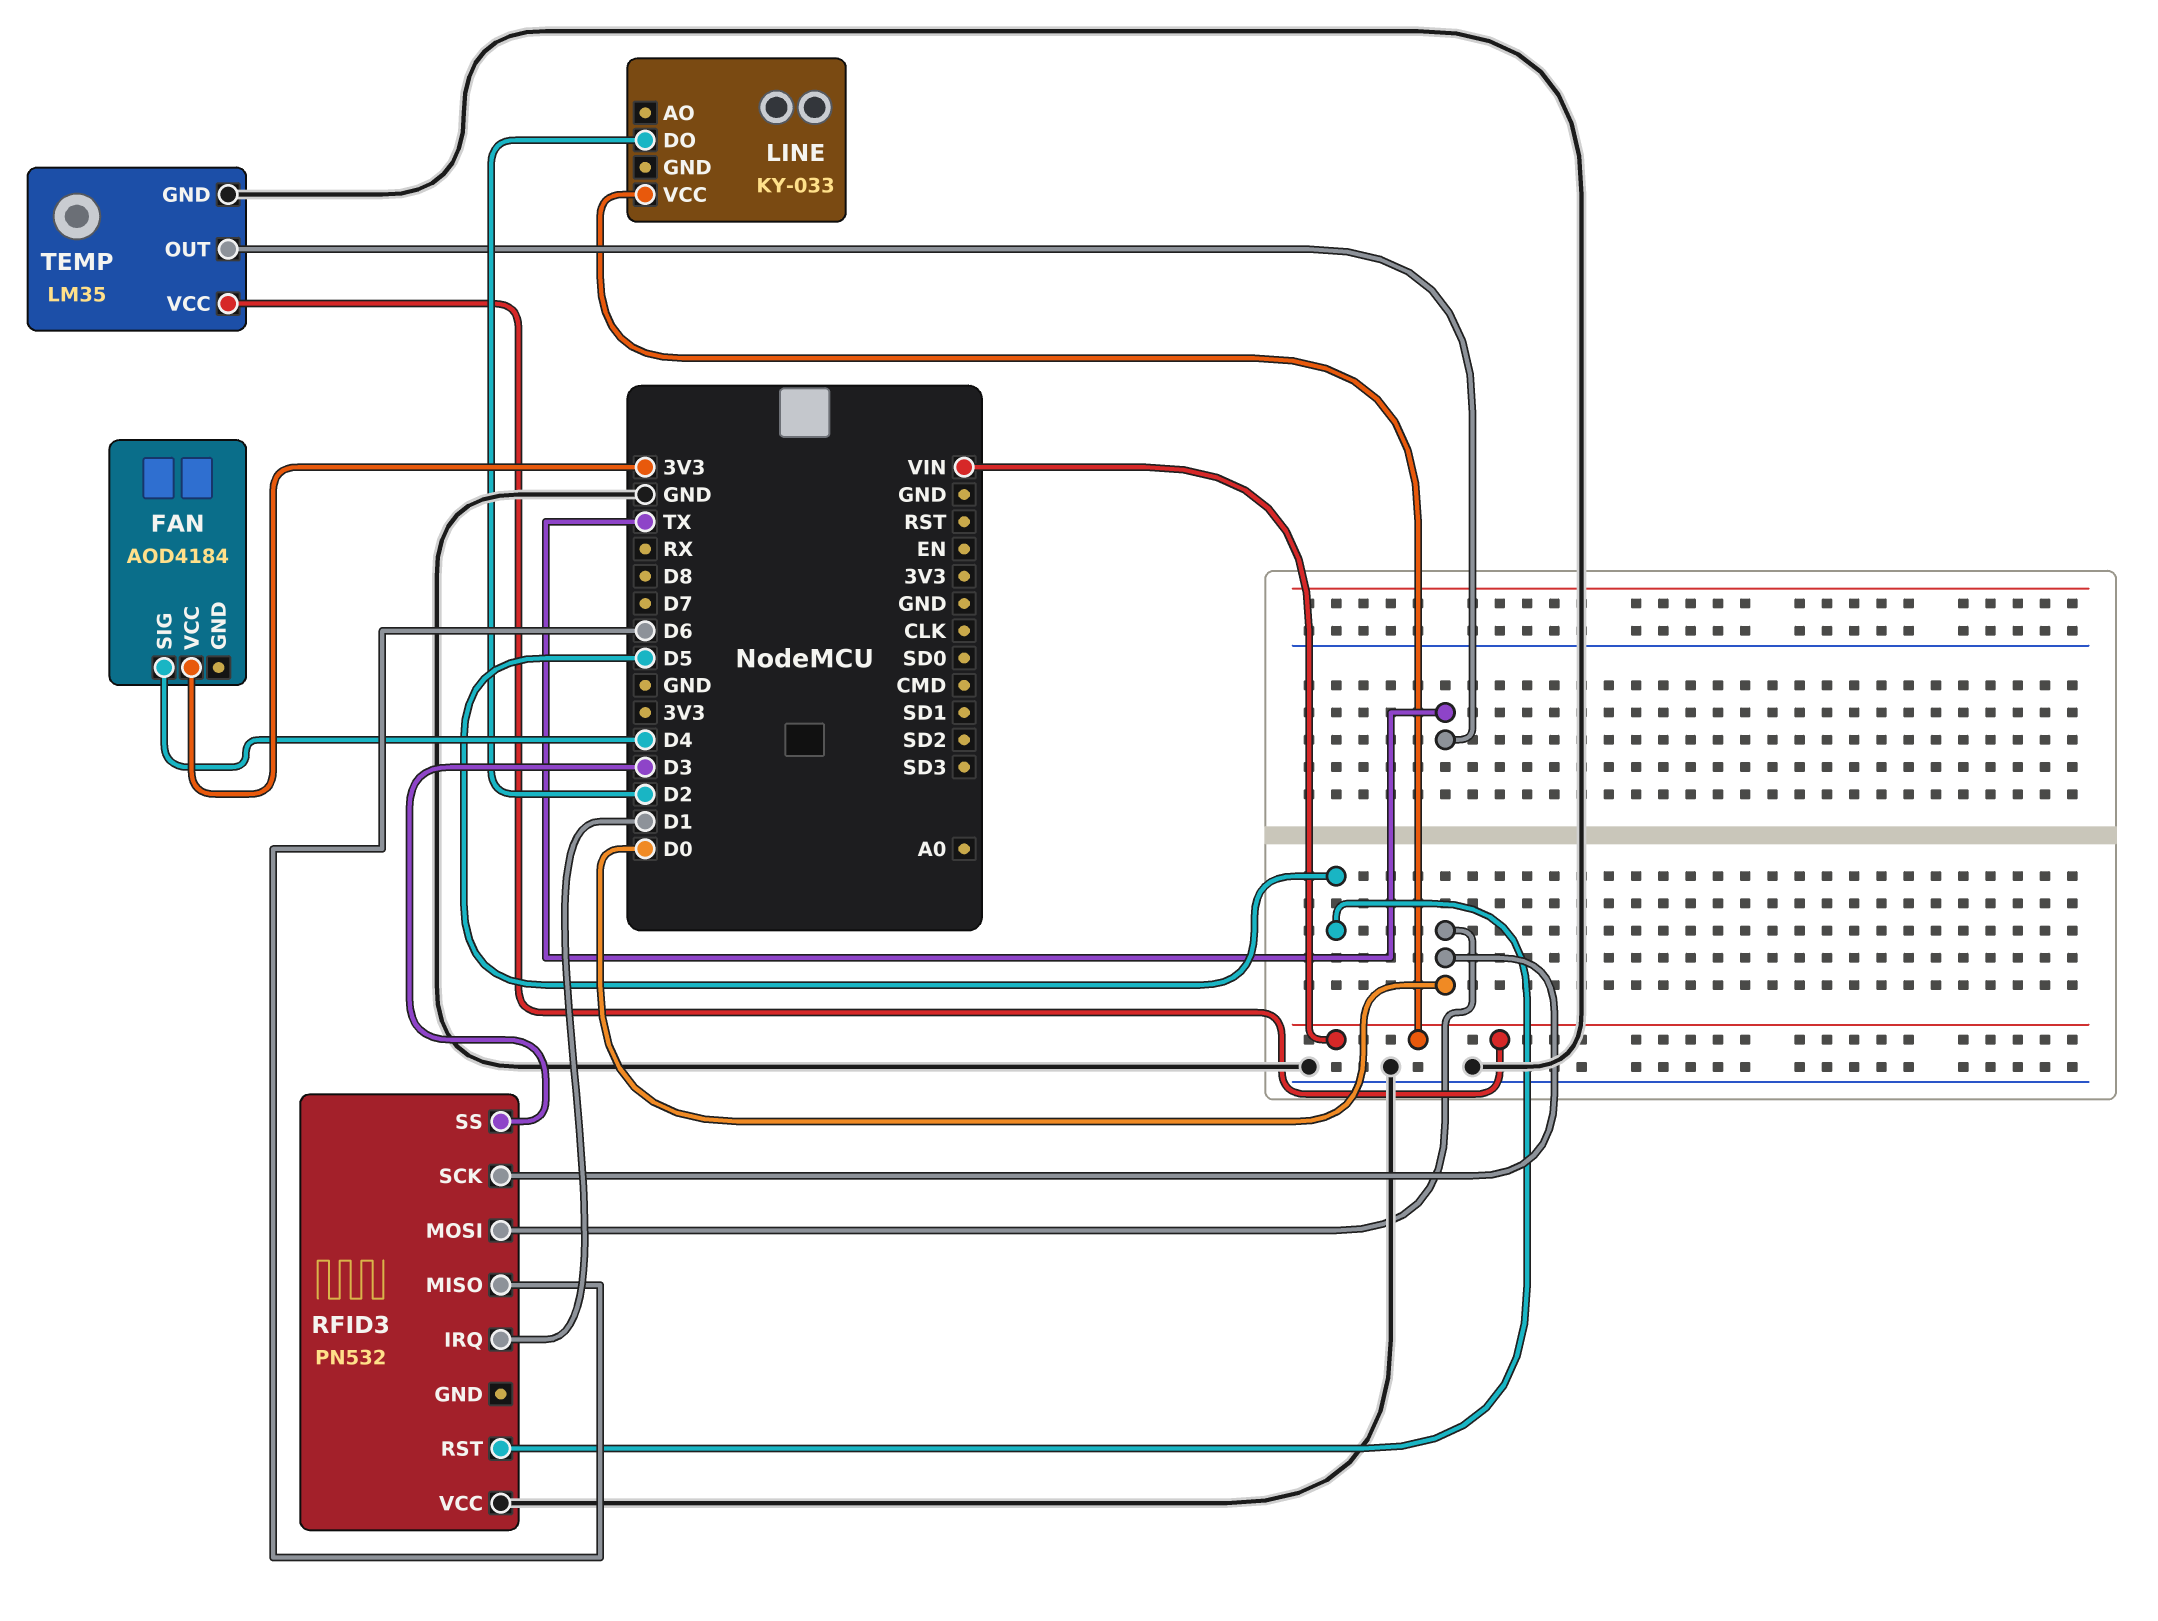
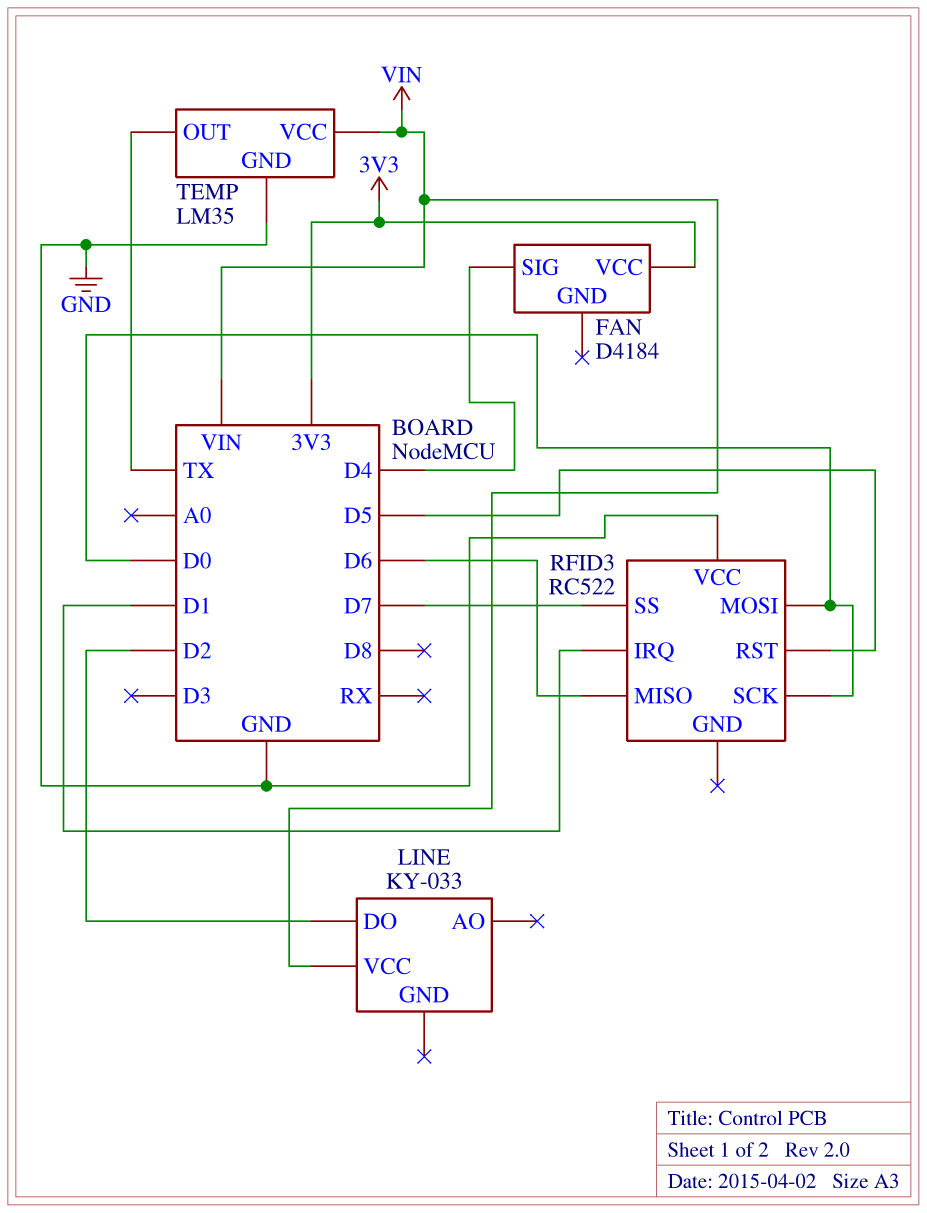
FAN: AOD4184 -> D4184
RFID3: PN532 -> RC522
RFID3 pin SS: D3 -> D7

